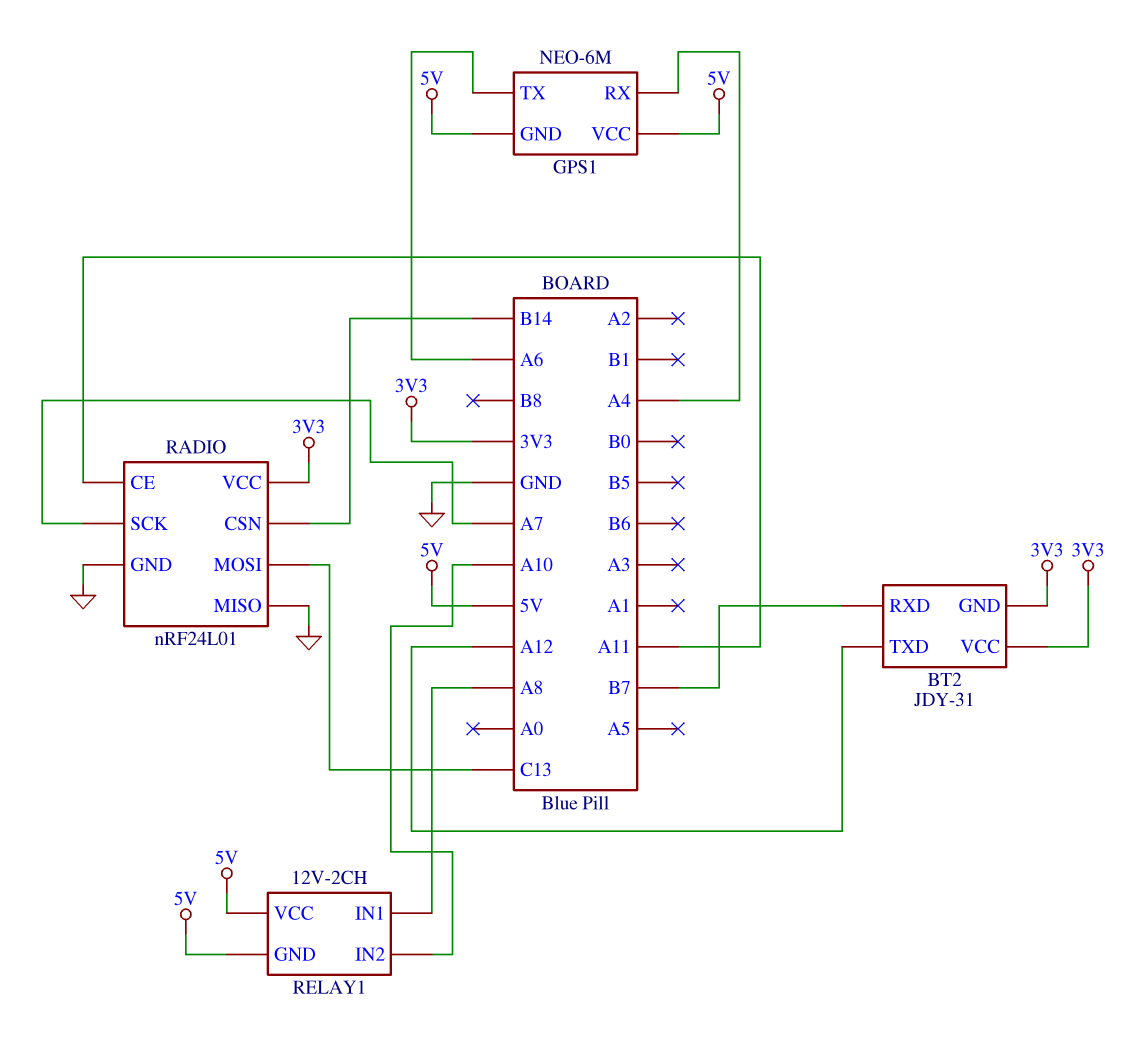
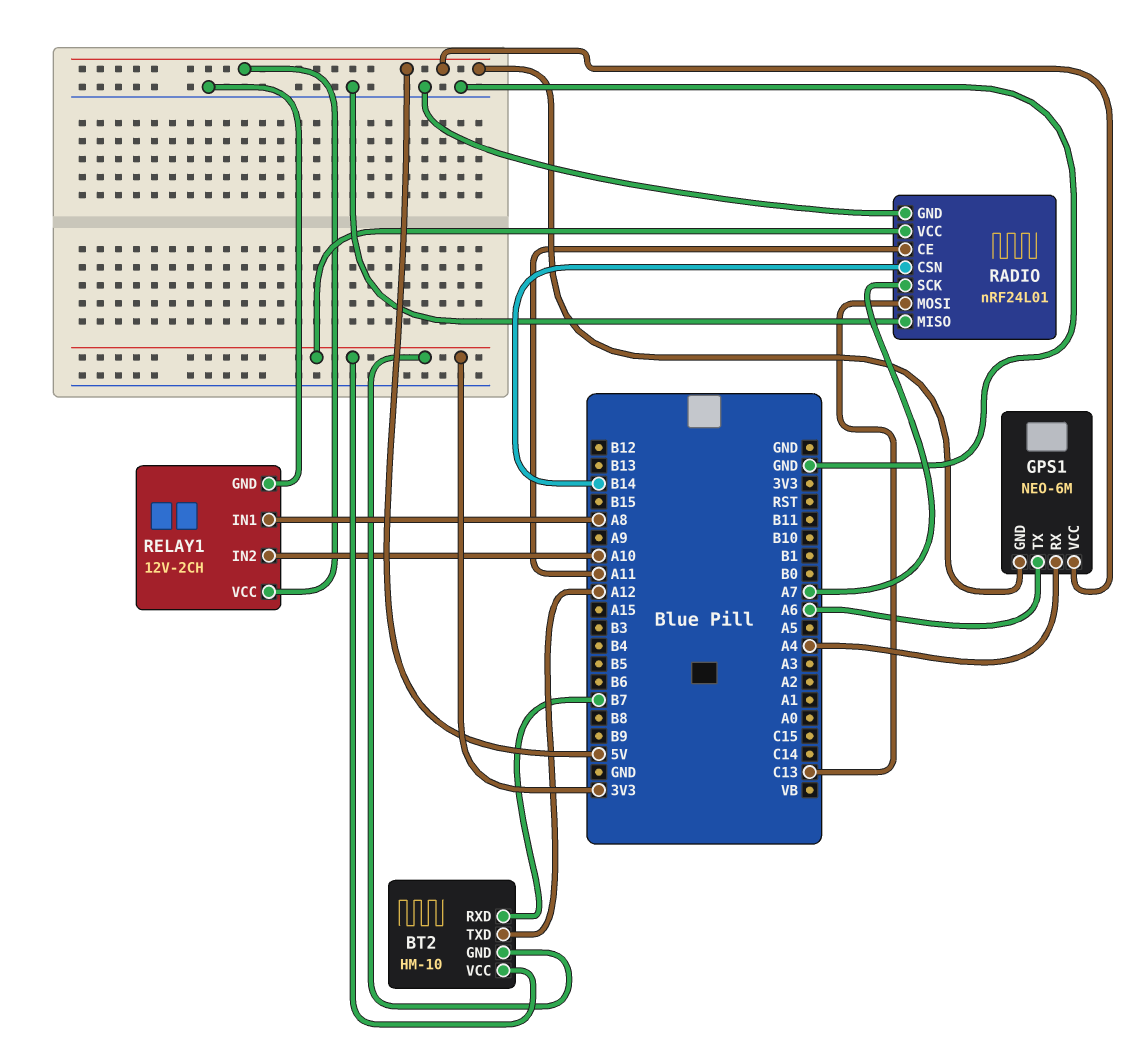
BT2: JDY-31 -> HM-10
RELAY1 pin GND: 5V -> GND

